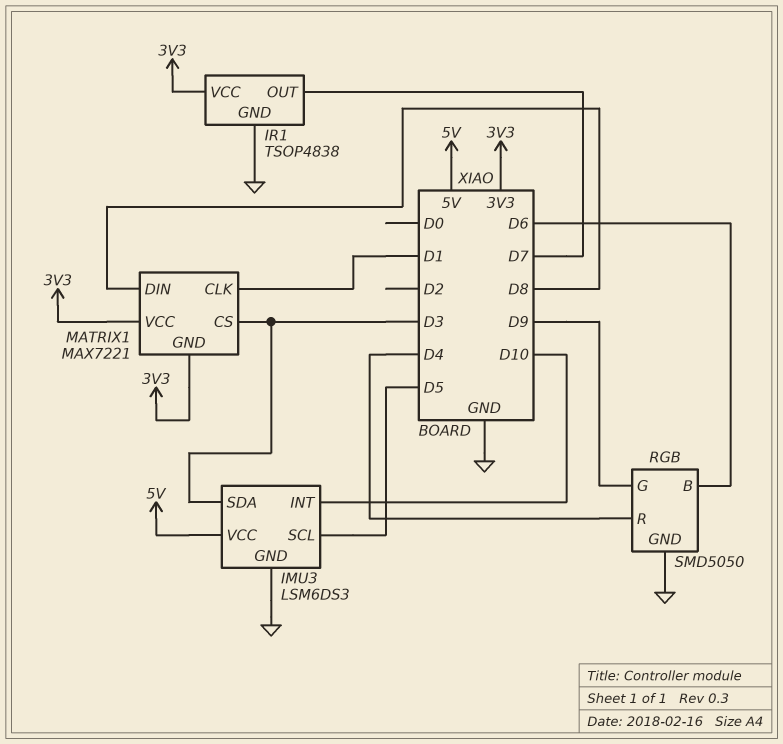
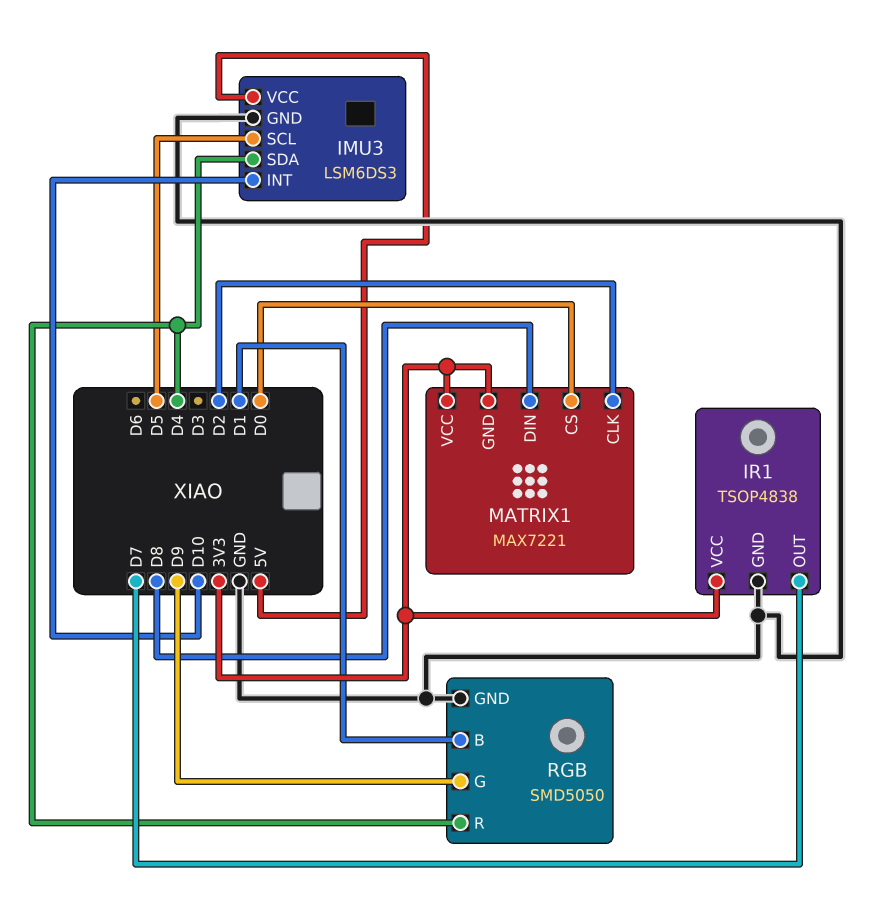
IMU3 pin SDA: D3 -> D4
MATRIX1 pin CLK: D1 -> D2
MATRIX1 pin CS: D3 -> D0
RGB pin B: D6 -> D1

